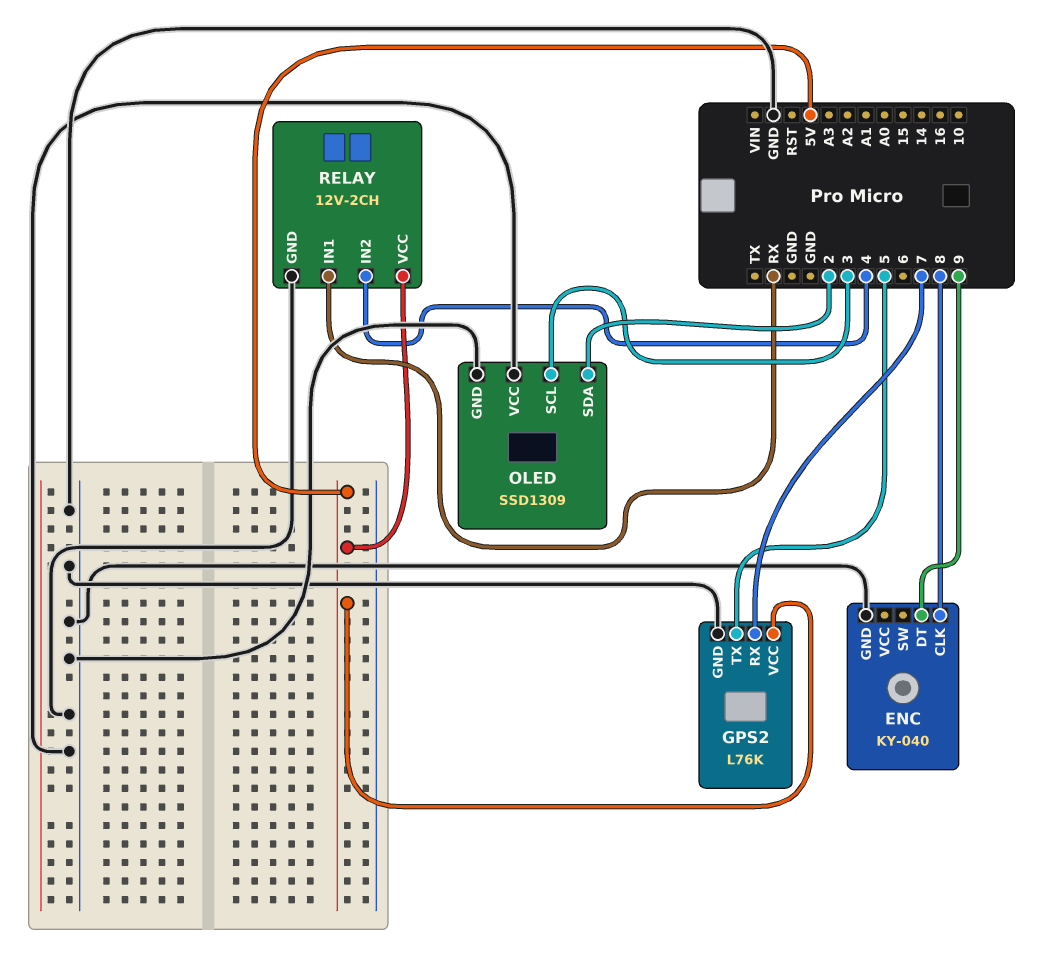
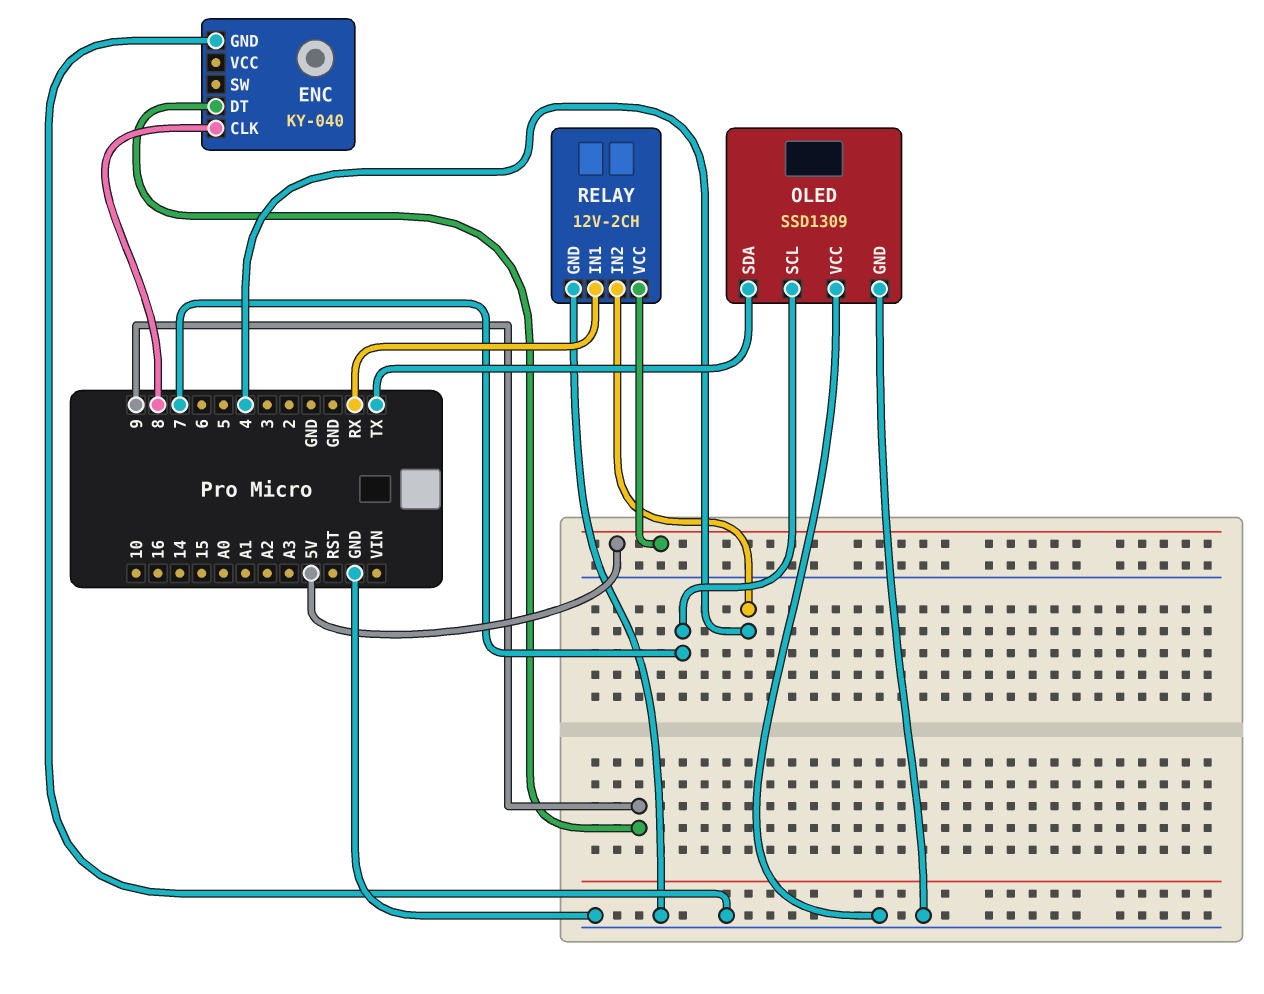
GPS2: L76K -> none
GPS2 pin GND: GND -> none
GPS2 pin RX: 7 -> none
GPS2 pin TX: 5 -> none
GPS2 pin VCC: 5V -> none
OLED pin SCL: 3 -> 7
OLED pin SDA: 2 -> TX

